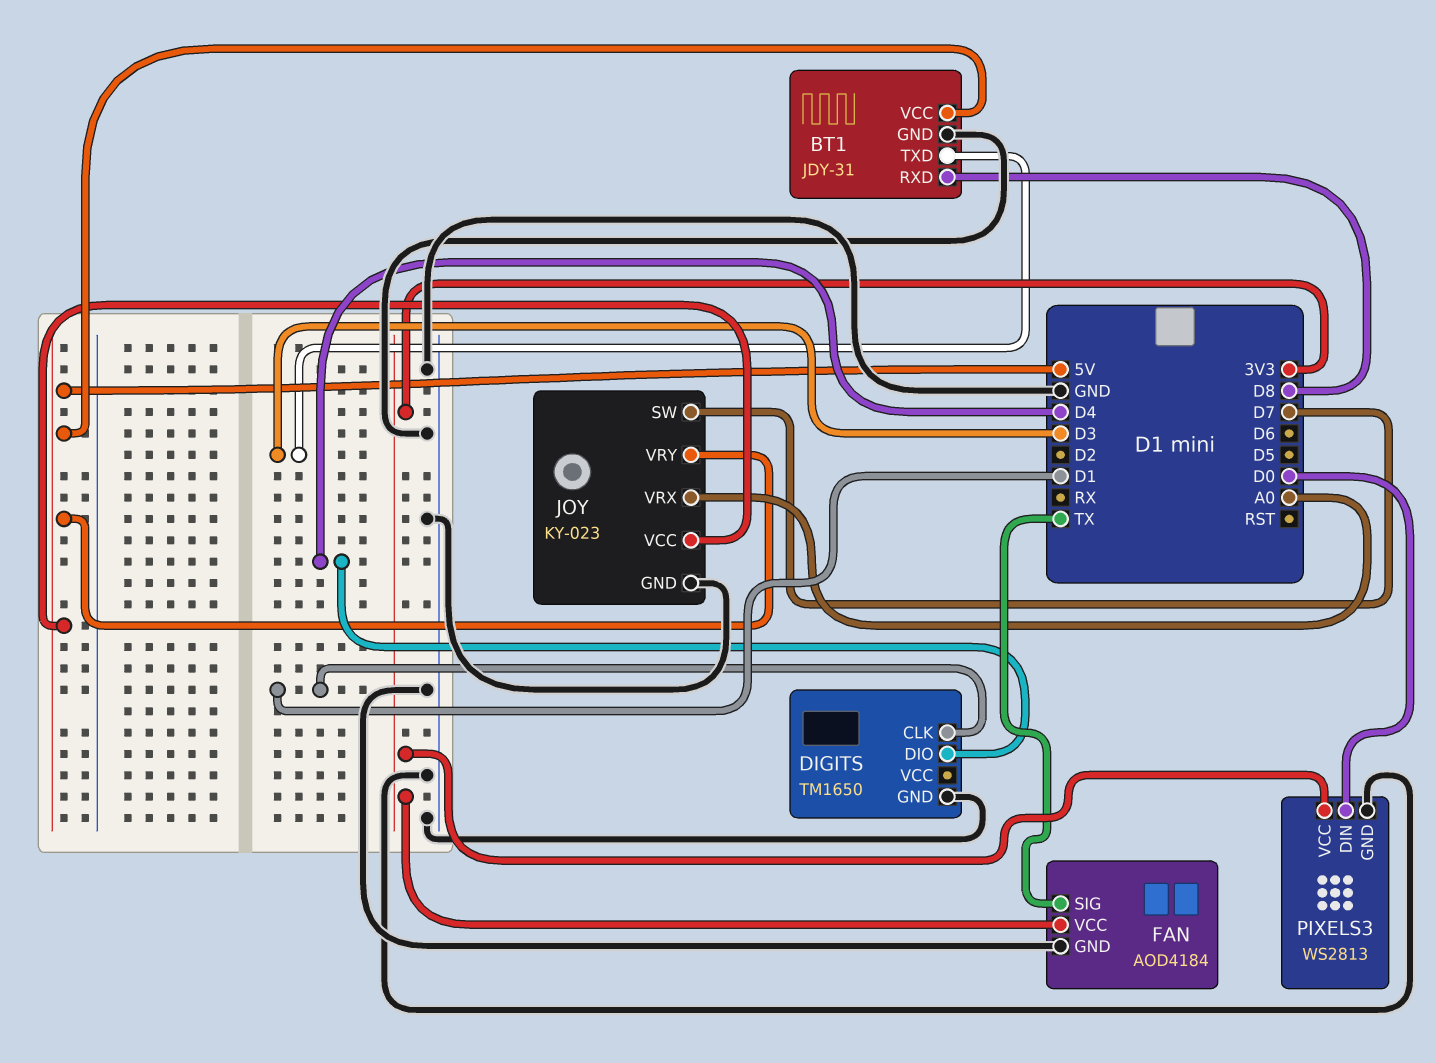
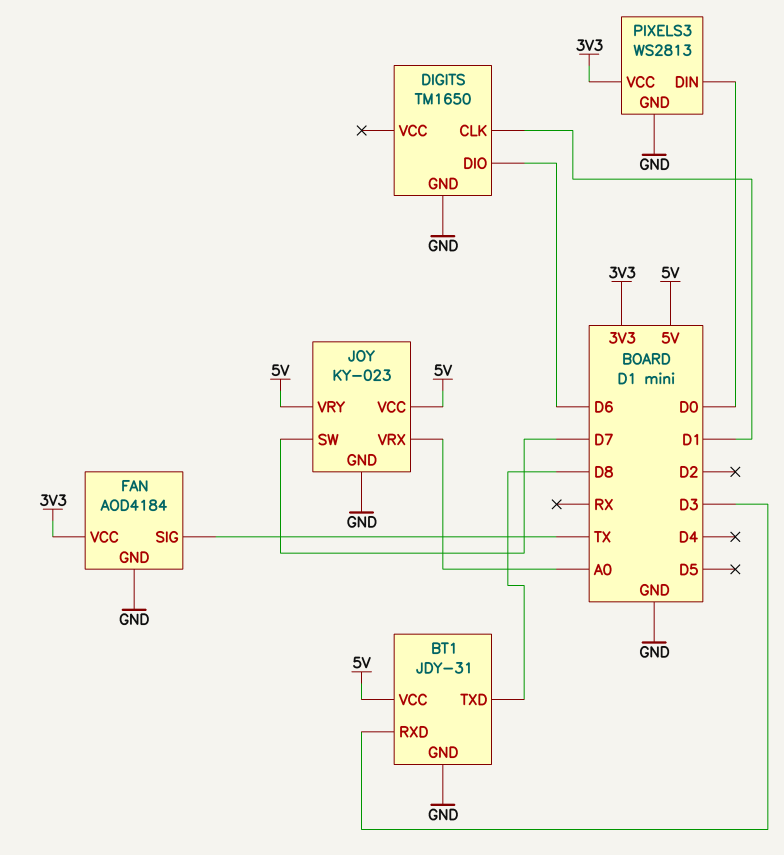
BT1 pin RXD: D8 -> D3
BT1 pin TXD: D3 -> D8
DIGITS pin DIO: D4 -> D6

